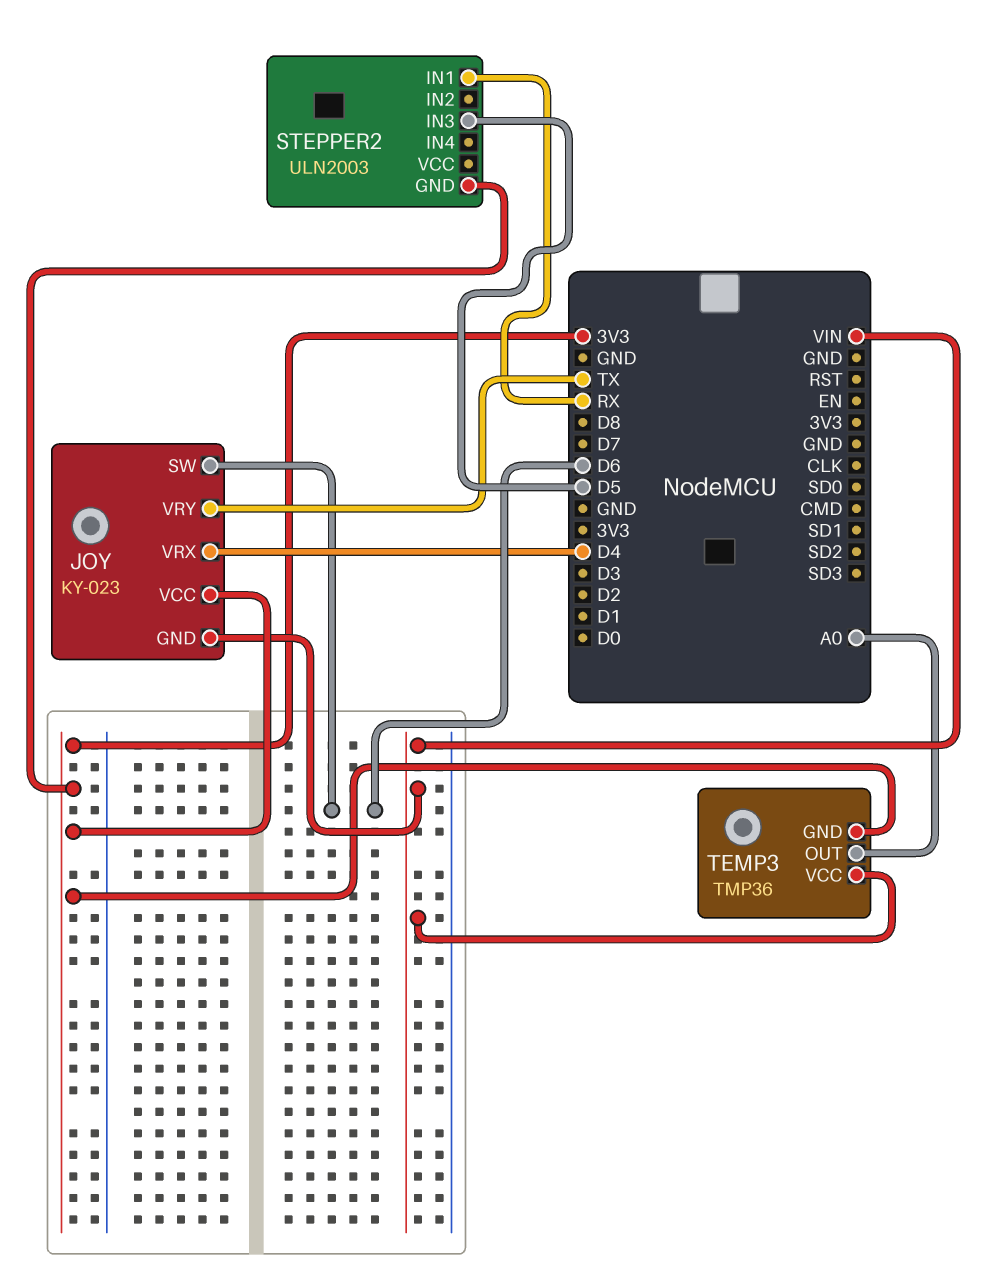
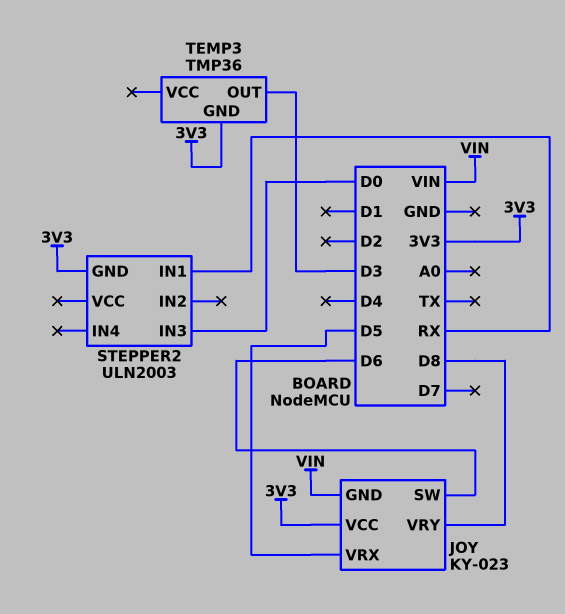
JOY pin VRX: D4 -> D5
JOY pin VRY: TX -> D8
STEPPER2 pin IN3: D5 -> D0
TEMP3 pin OUT: A0 -> D3
TEMP3 pin VCC: VIN -> none

